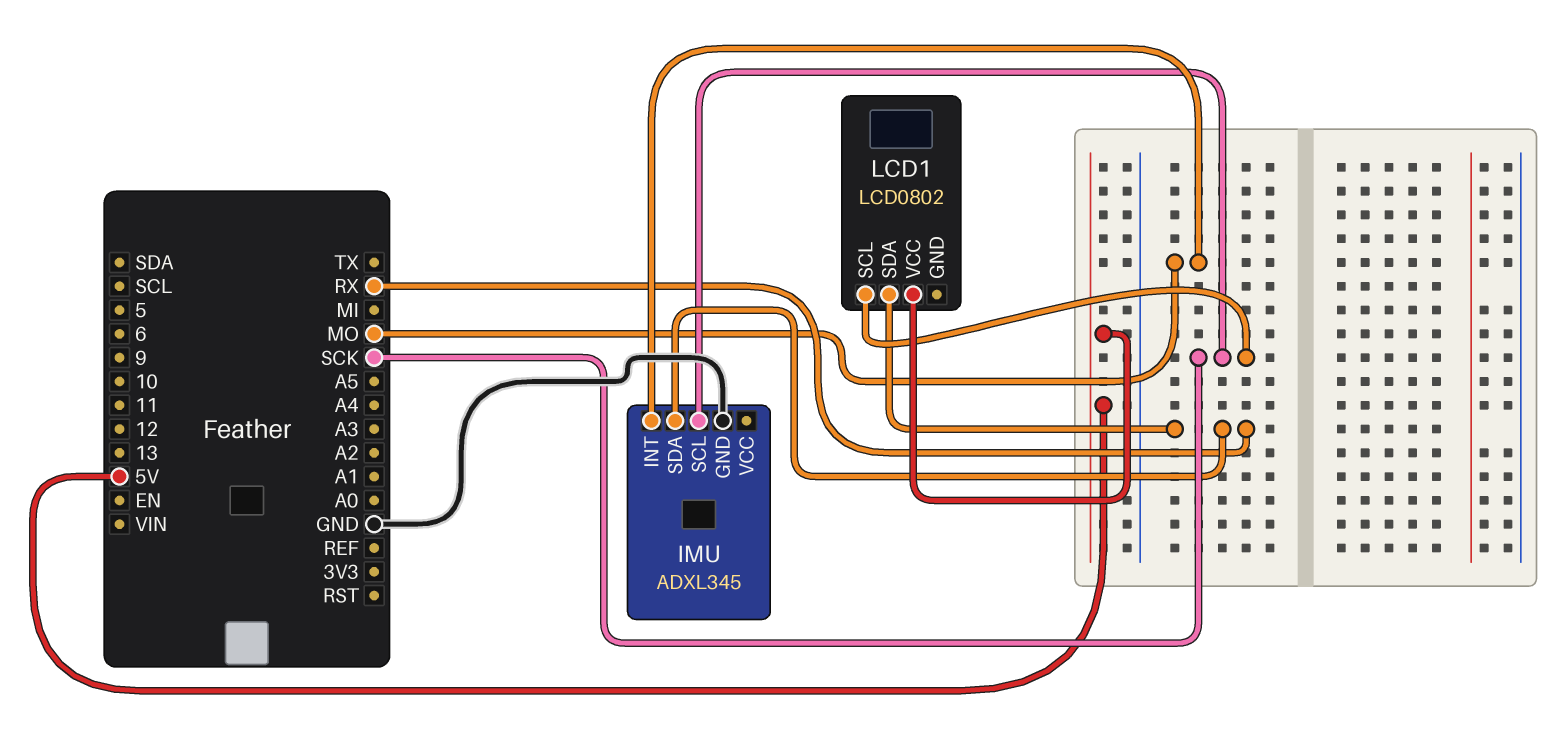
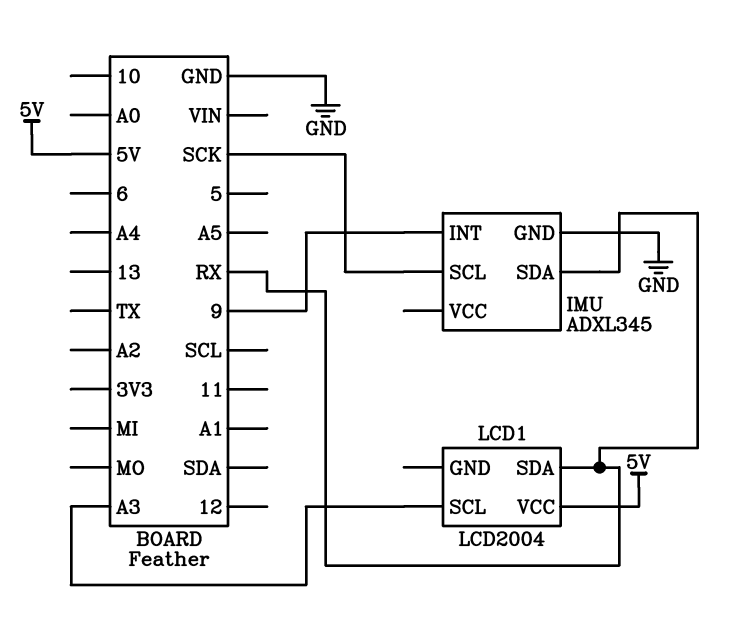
IMU pin INT: MO -> 9
LCD1: LCD0802 -> LCD2004
LCD1 pin SCL: SCK -> A3

